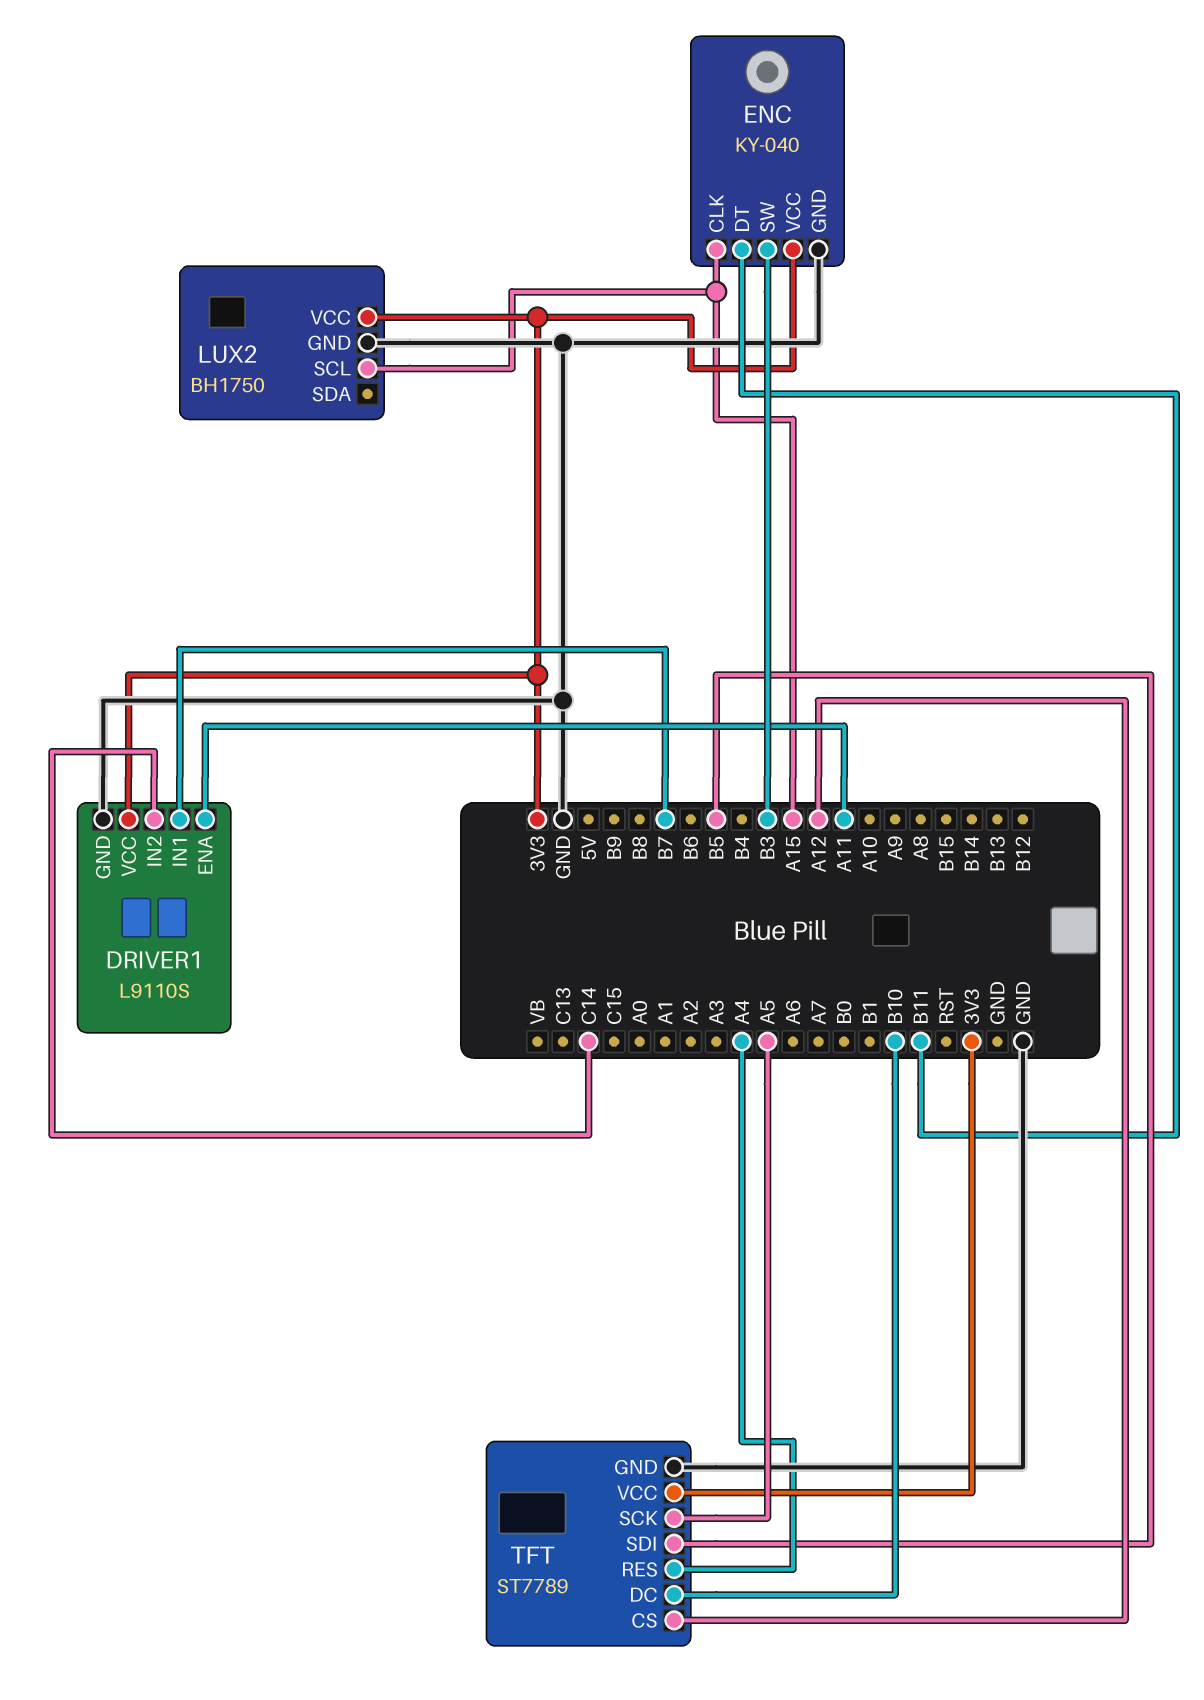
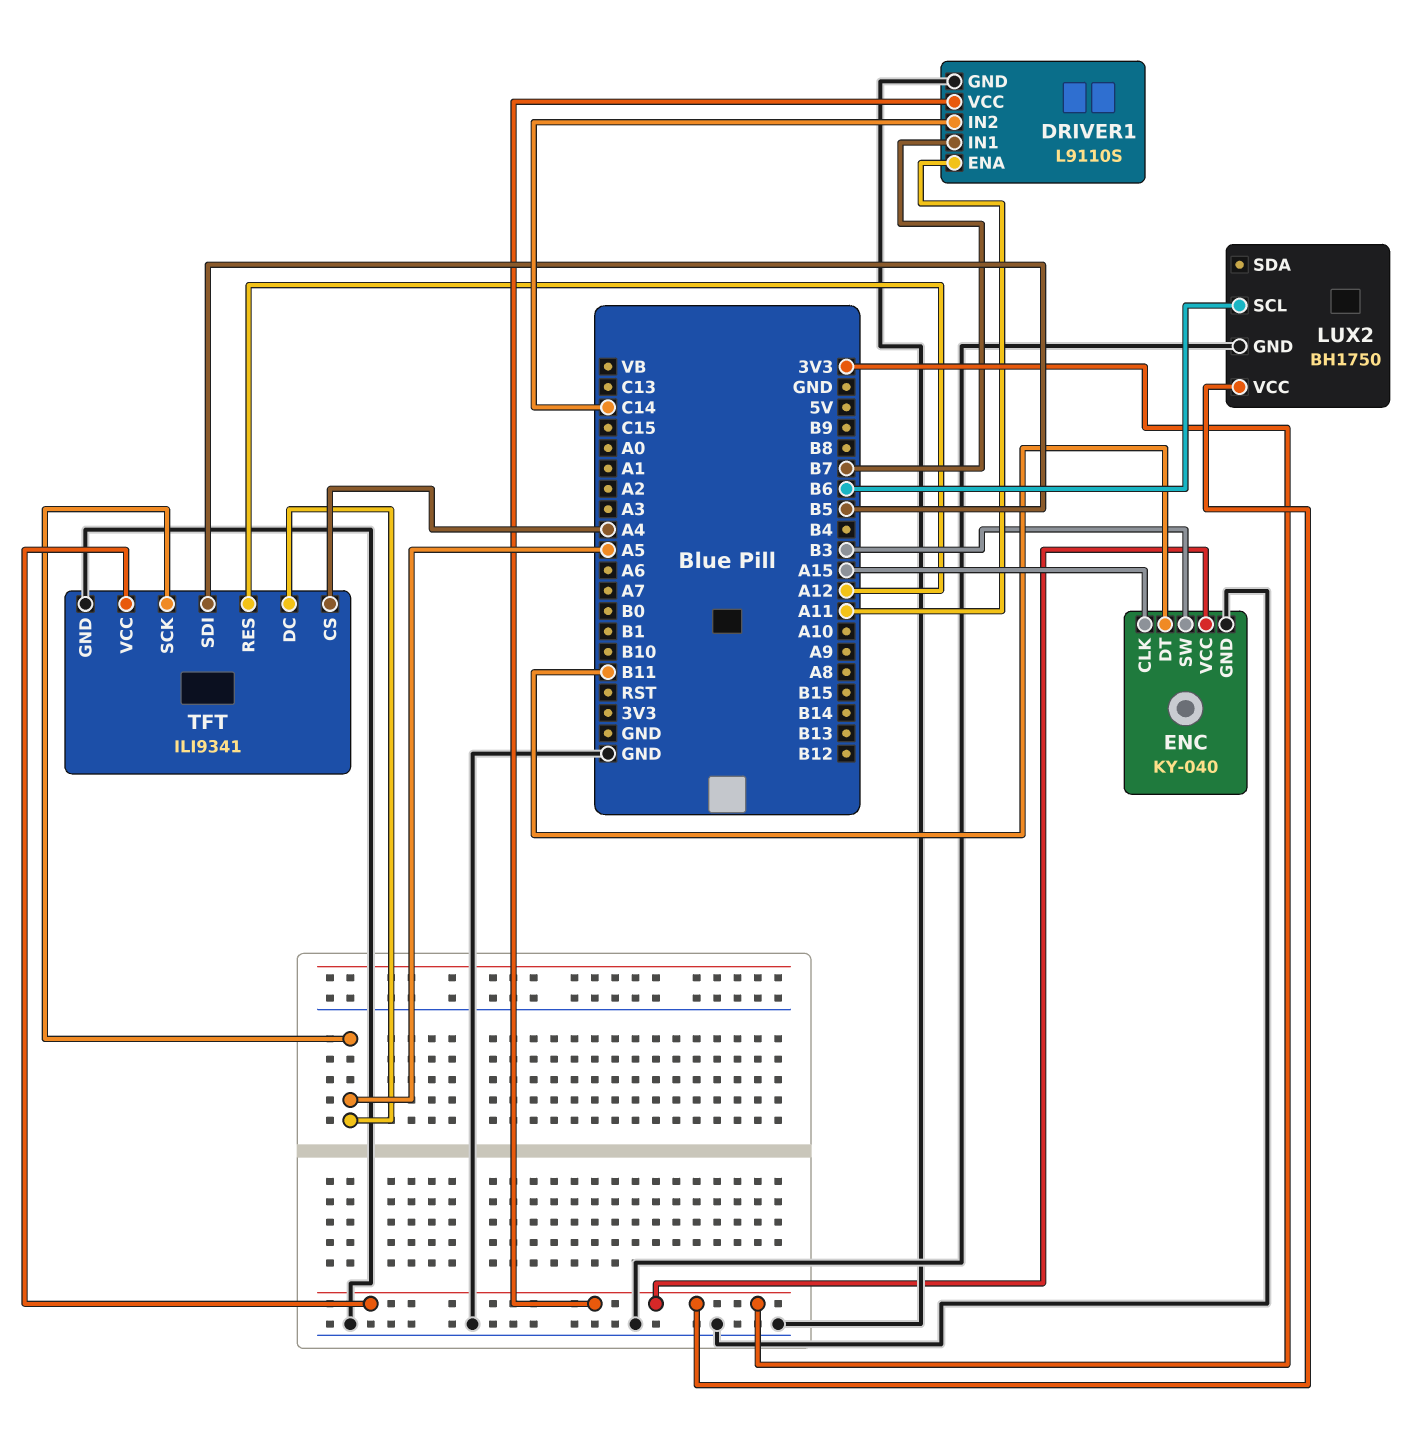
LUX2 pin SCL: A15 -> B6
TFT: ST7789 -> ILI9341
TFT pin CS: A12 -> A4
TFT pin DC: B10 -> A5
TFT pin RES: A4 -> A12

